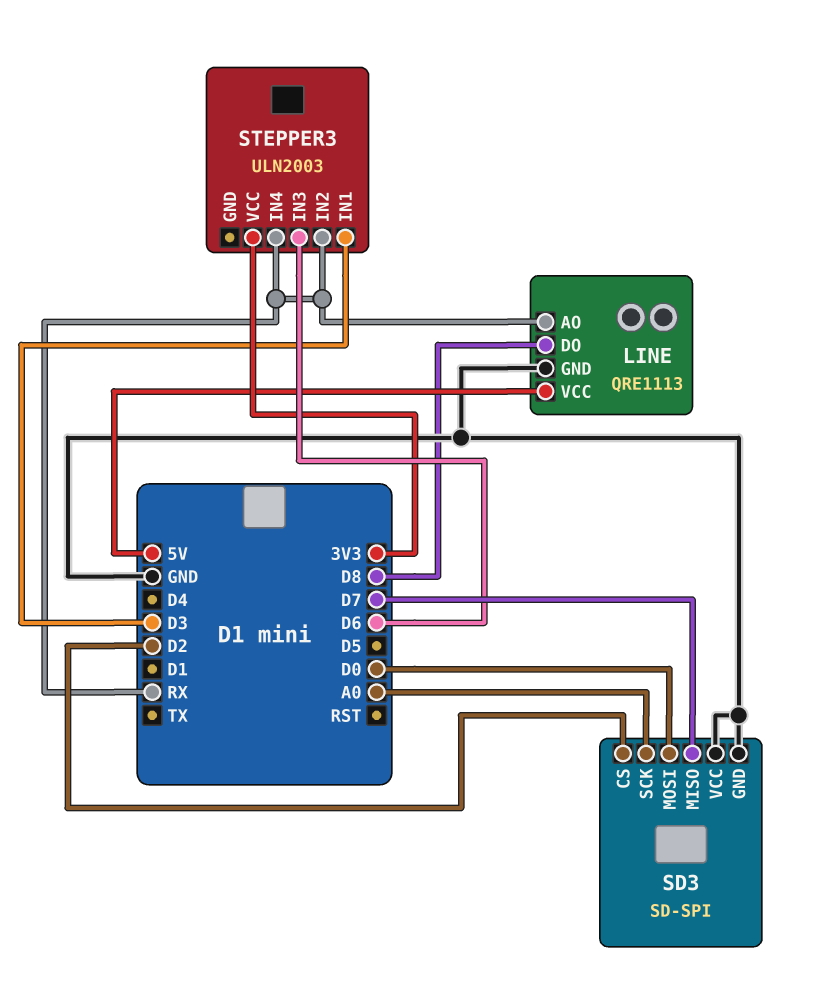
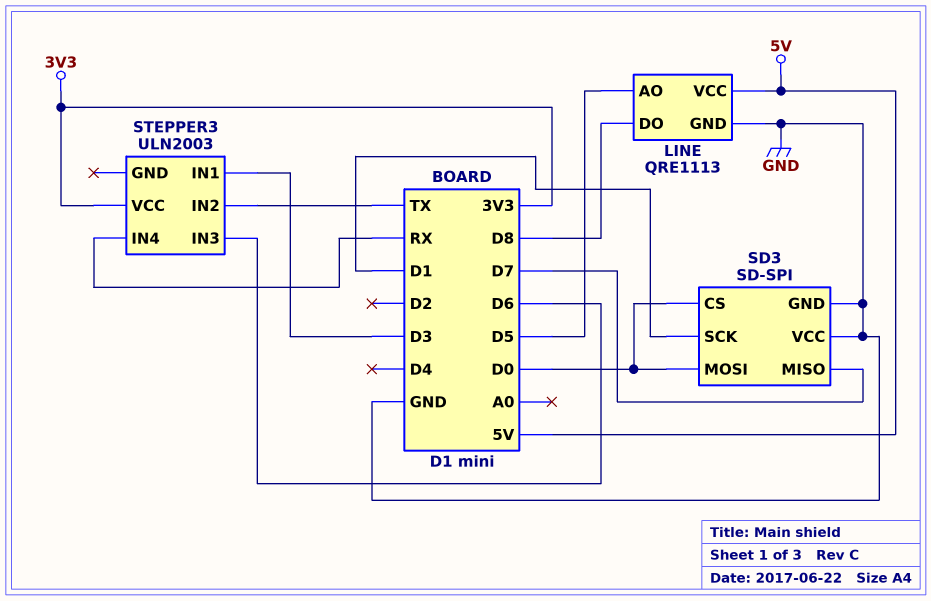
LINE pin AO: RX -> D5
SD3 pin CS: D2 -> D0
SD3 pin SCK: A0 -> D1
STEPPER3 pin IN2: RX -> TX

